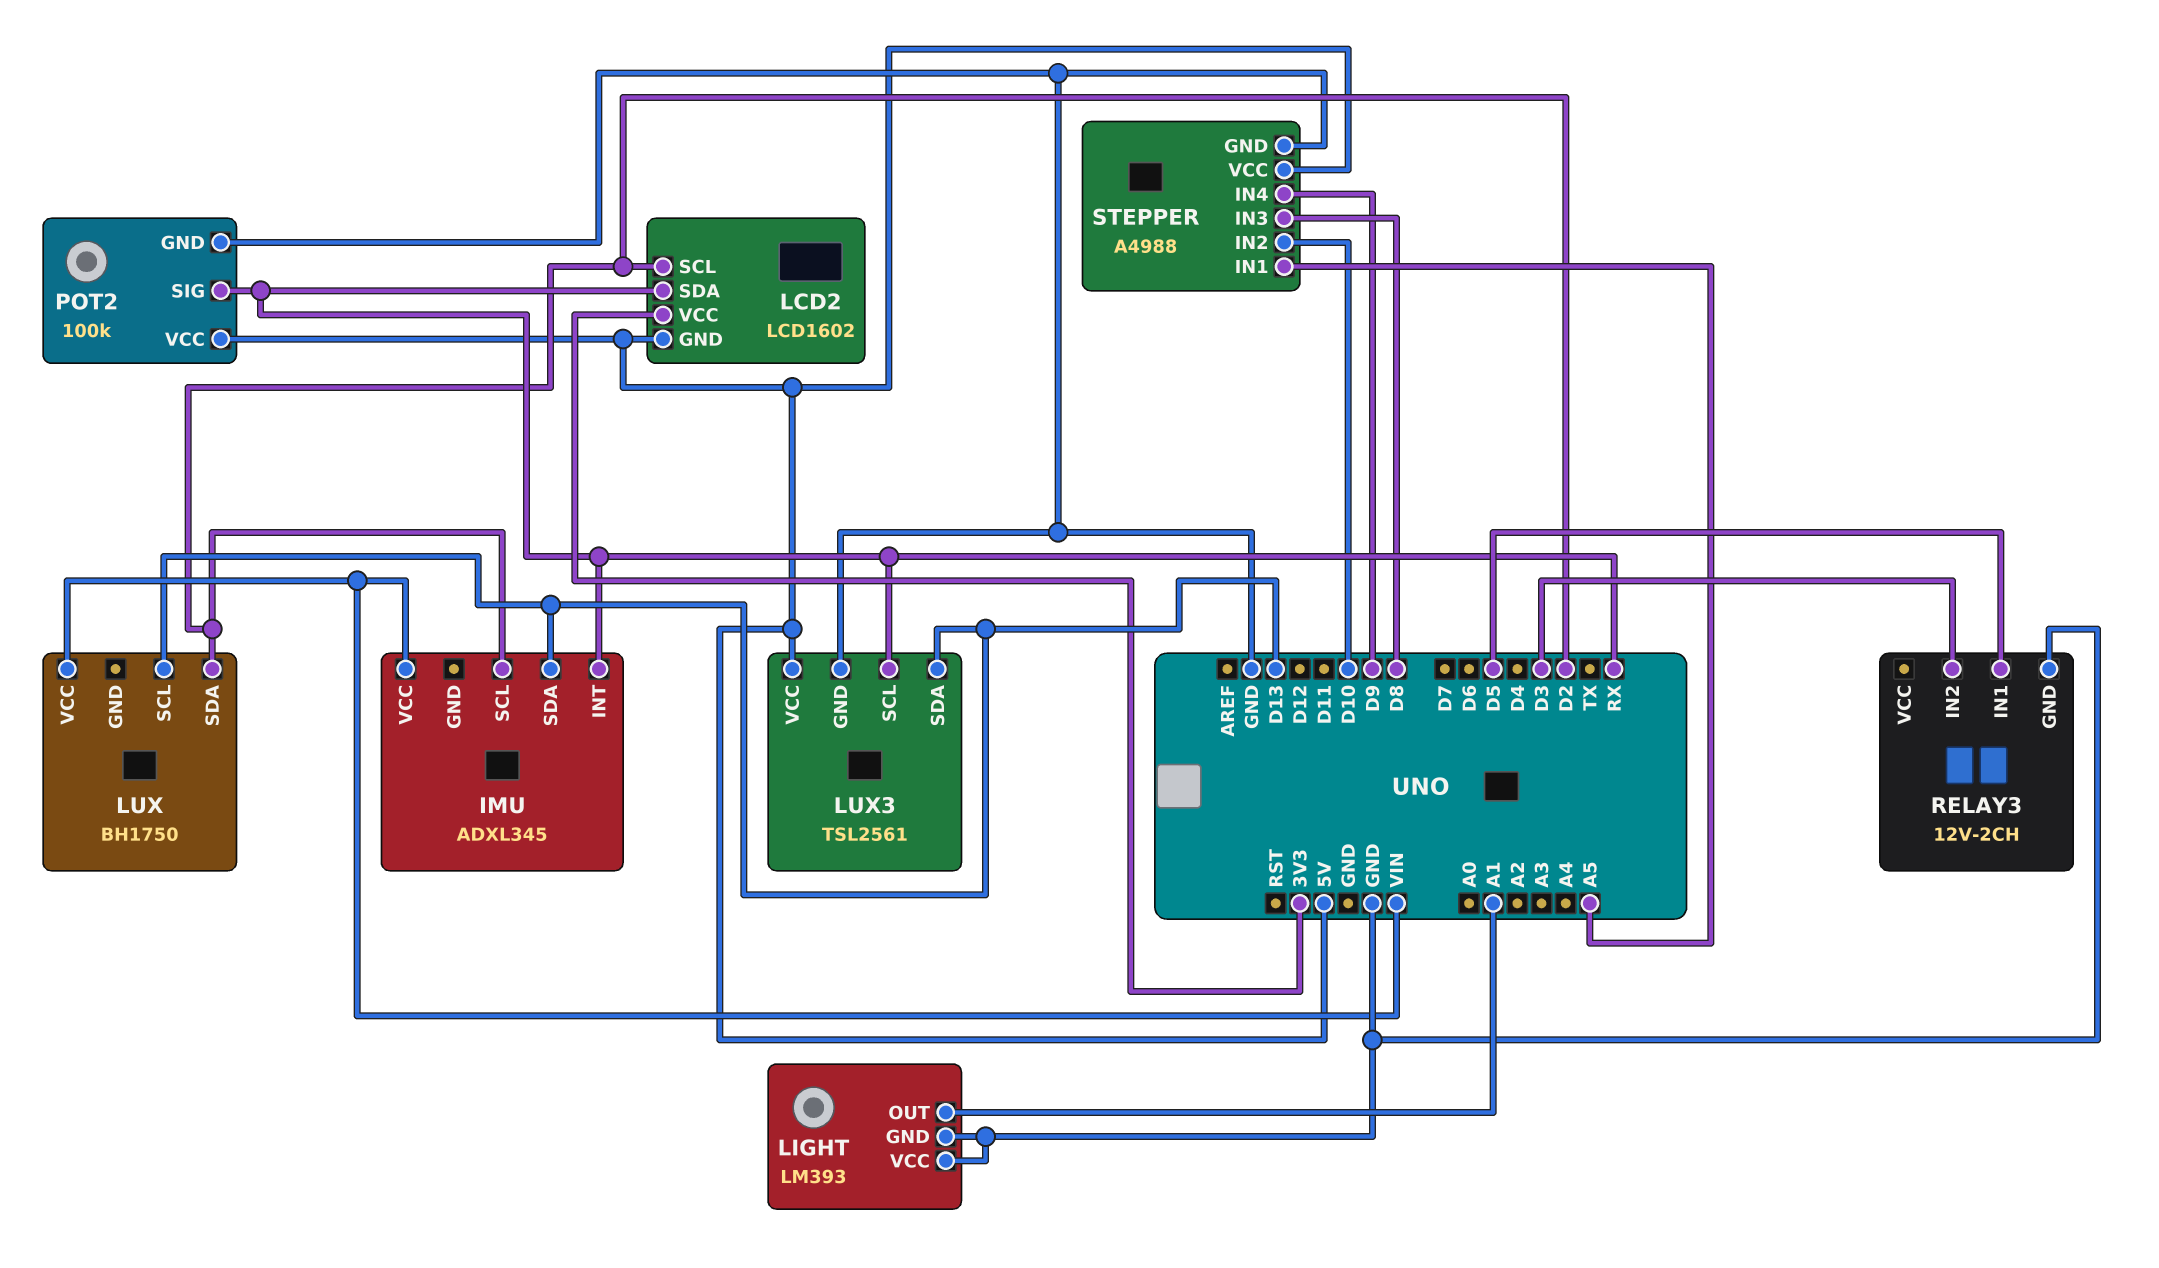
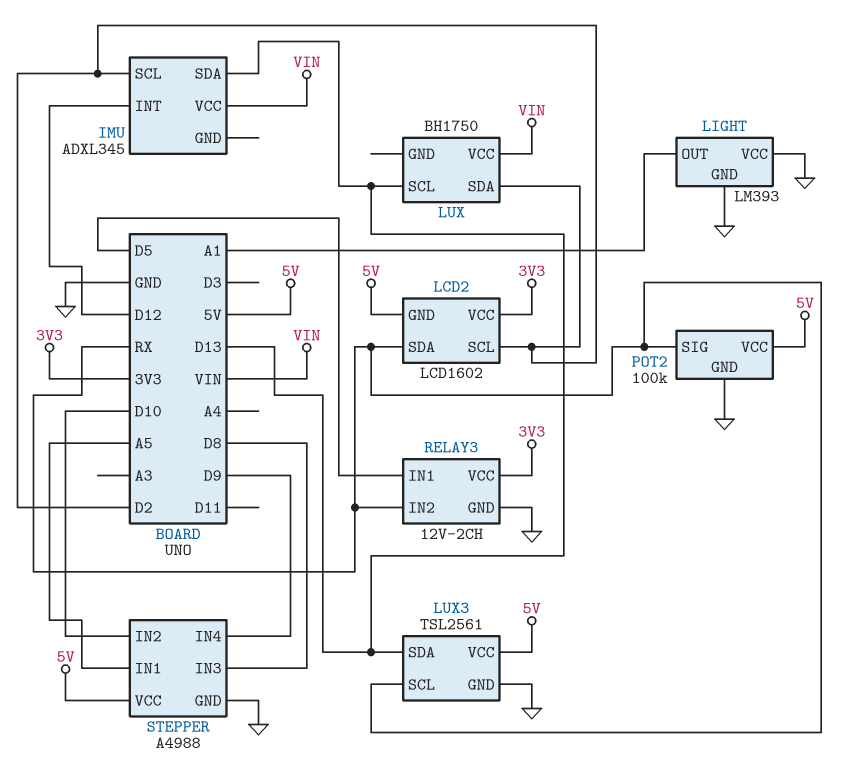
IMU pin INT: RX -> D12
RELAY3 pin IN2: D3 -> RX
RELAY3 pin VCC: none -> 3V3

